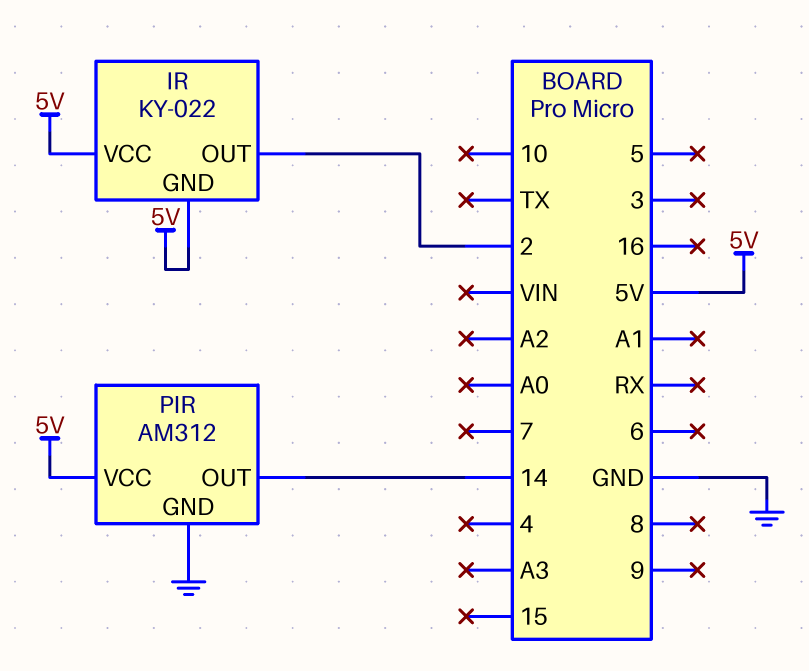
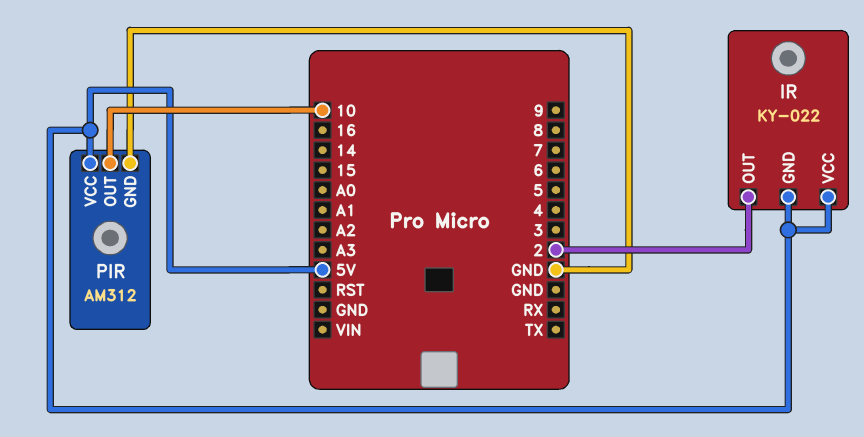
PIR pin OUT: 14 -> 10

